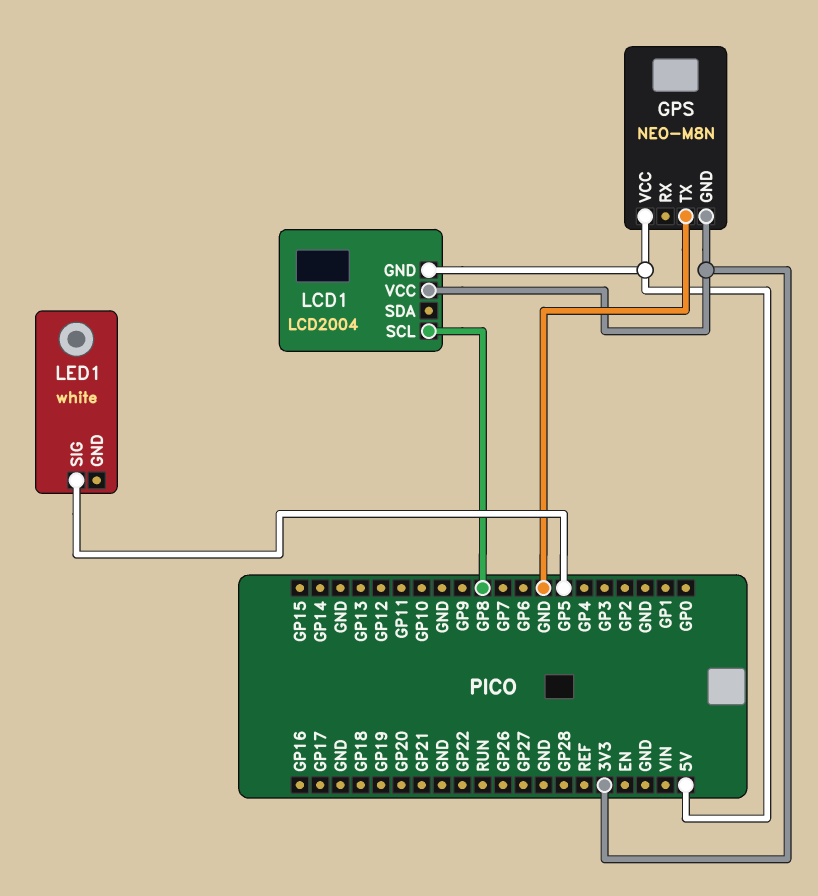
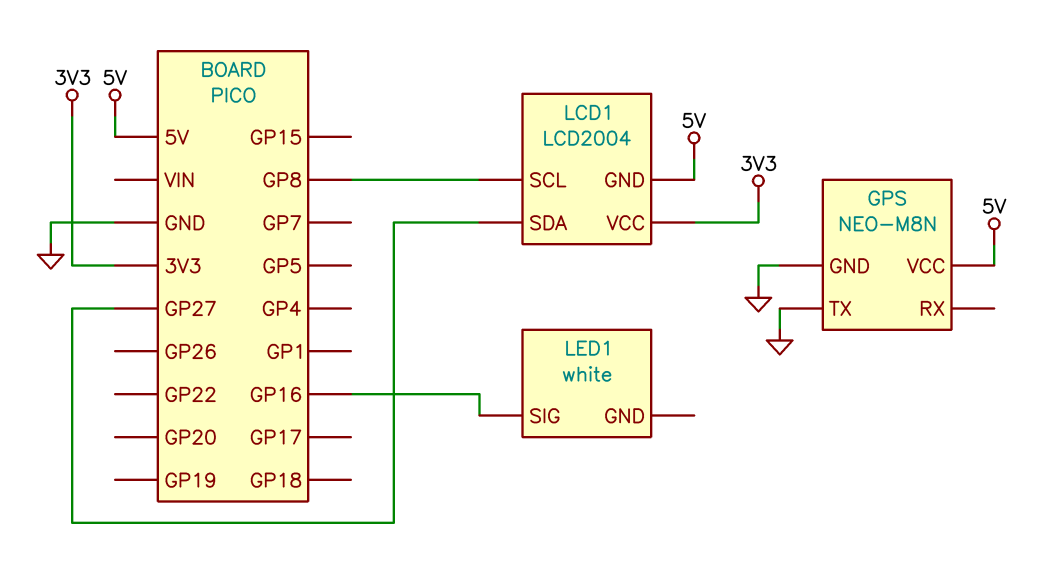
GPS pin GND: 3V3 -> GND
LCD1 pin SDA: none -> GP27
LED1 pin SIG: GP5 -> GP16

